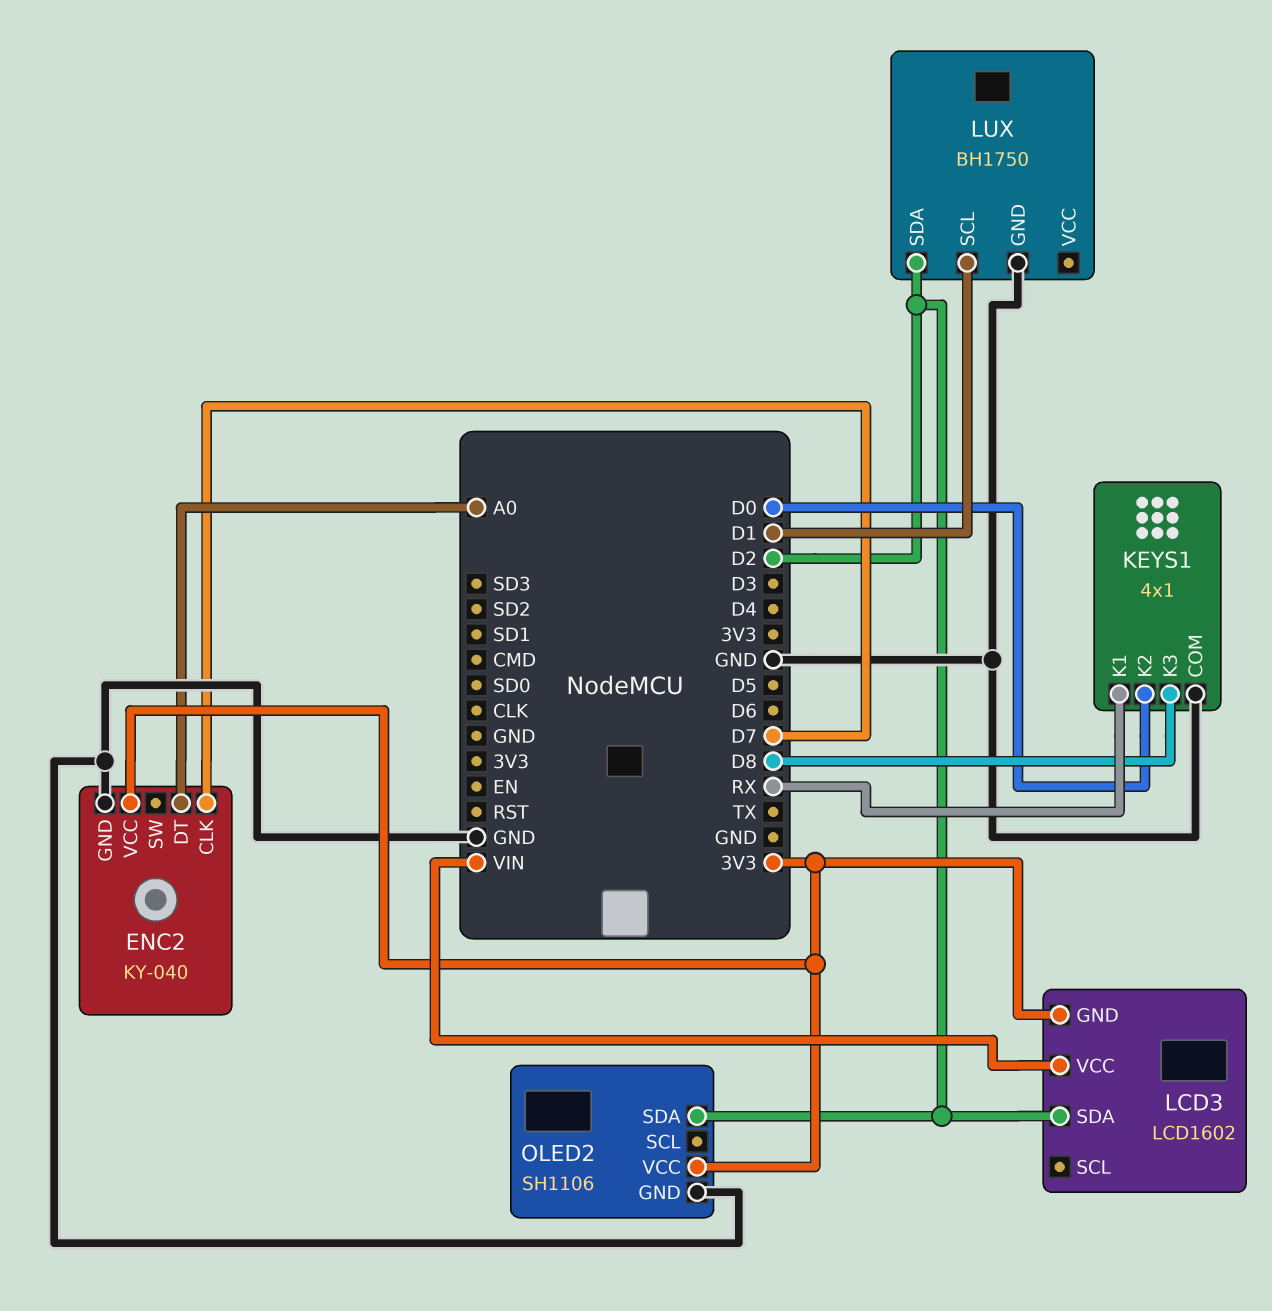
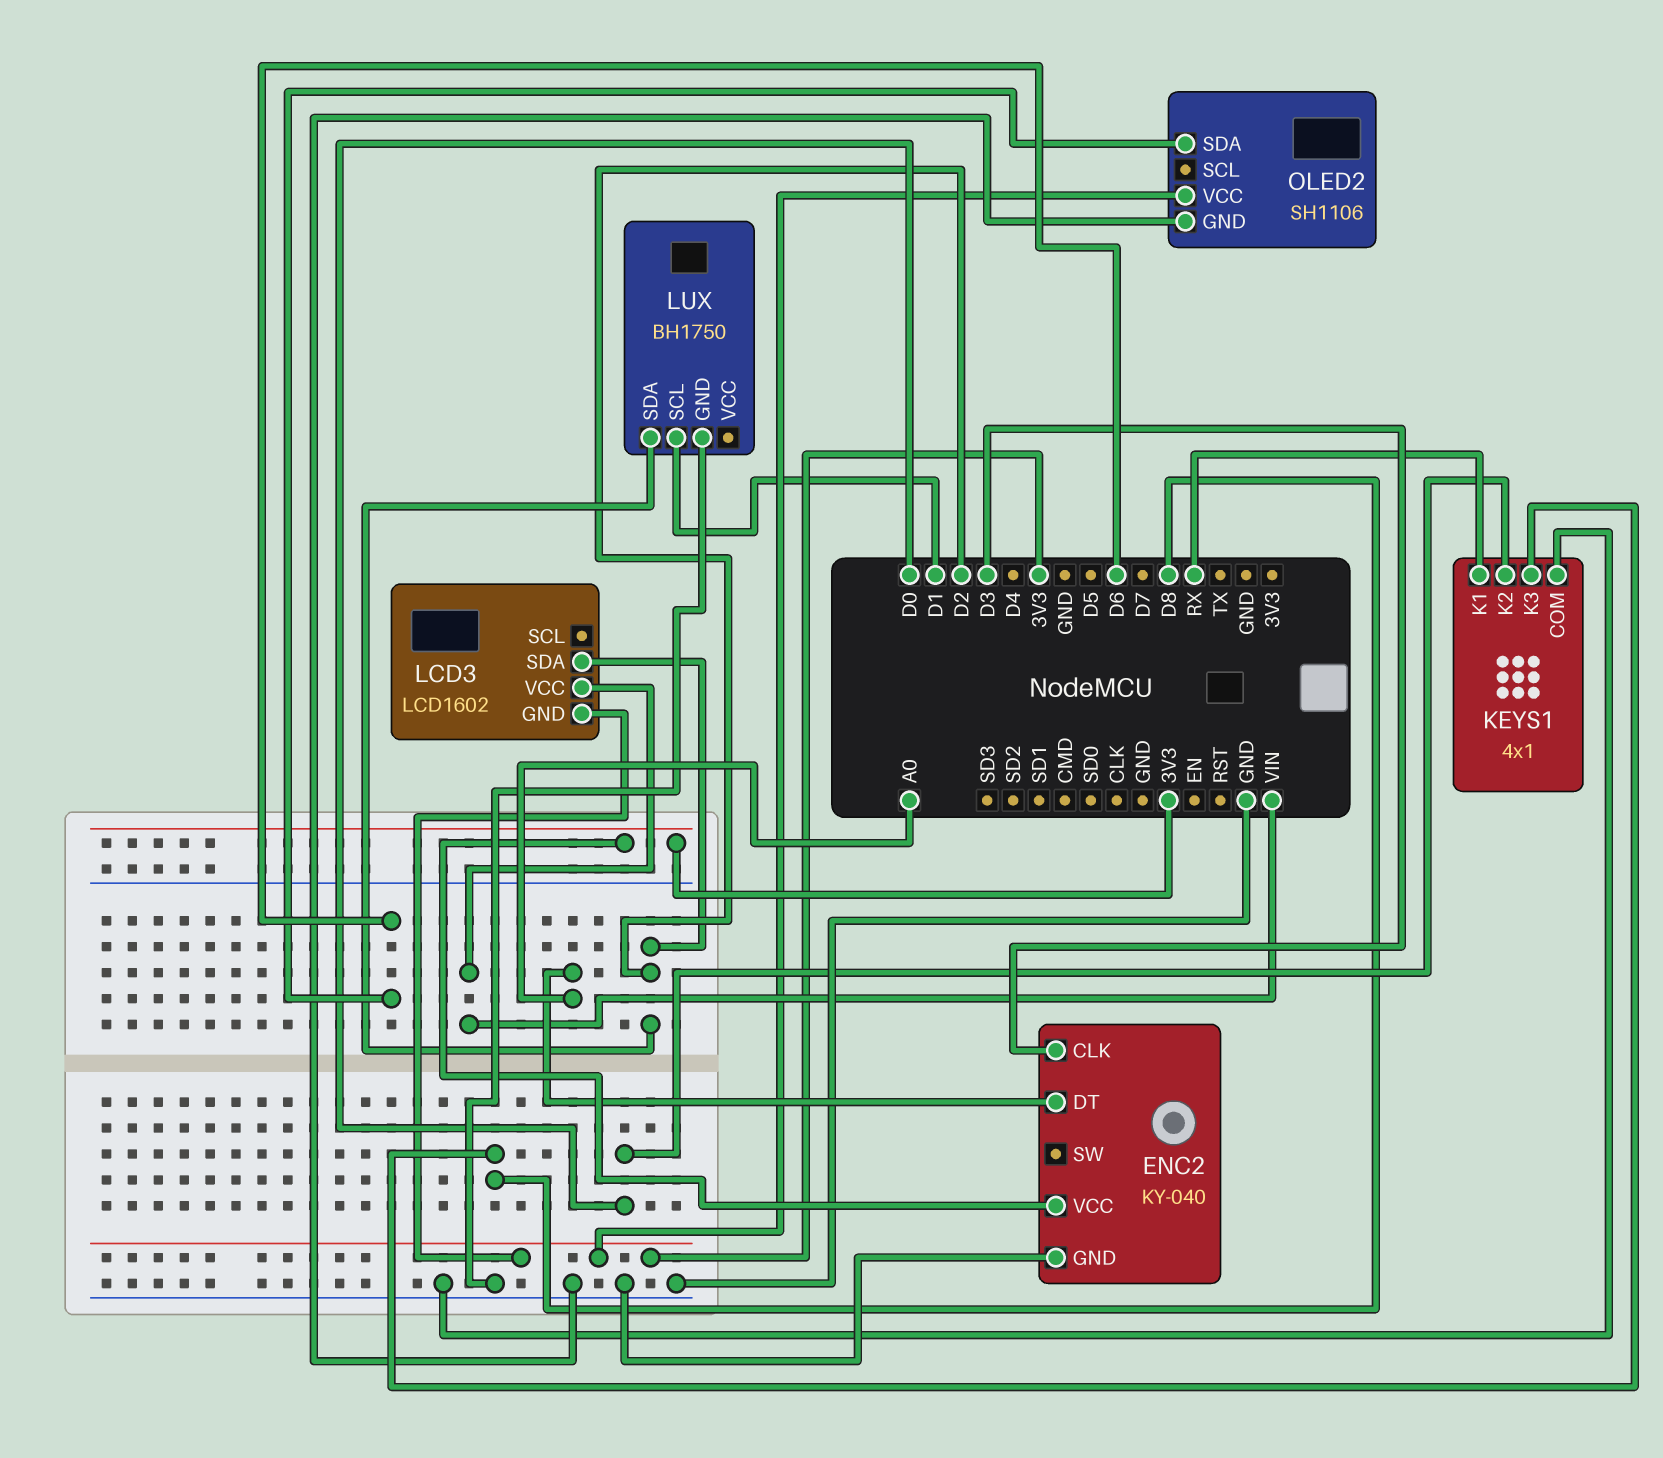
ENC2 pin CLK: D7 -> D3
OLED2 pin SDA: D2 -> D6

